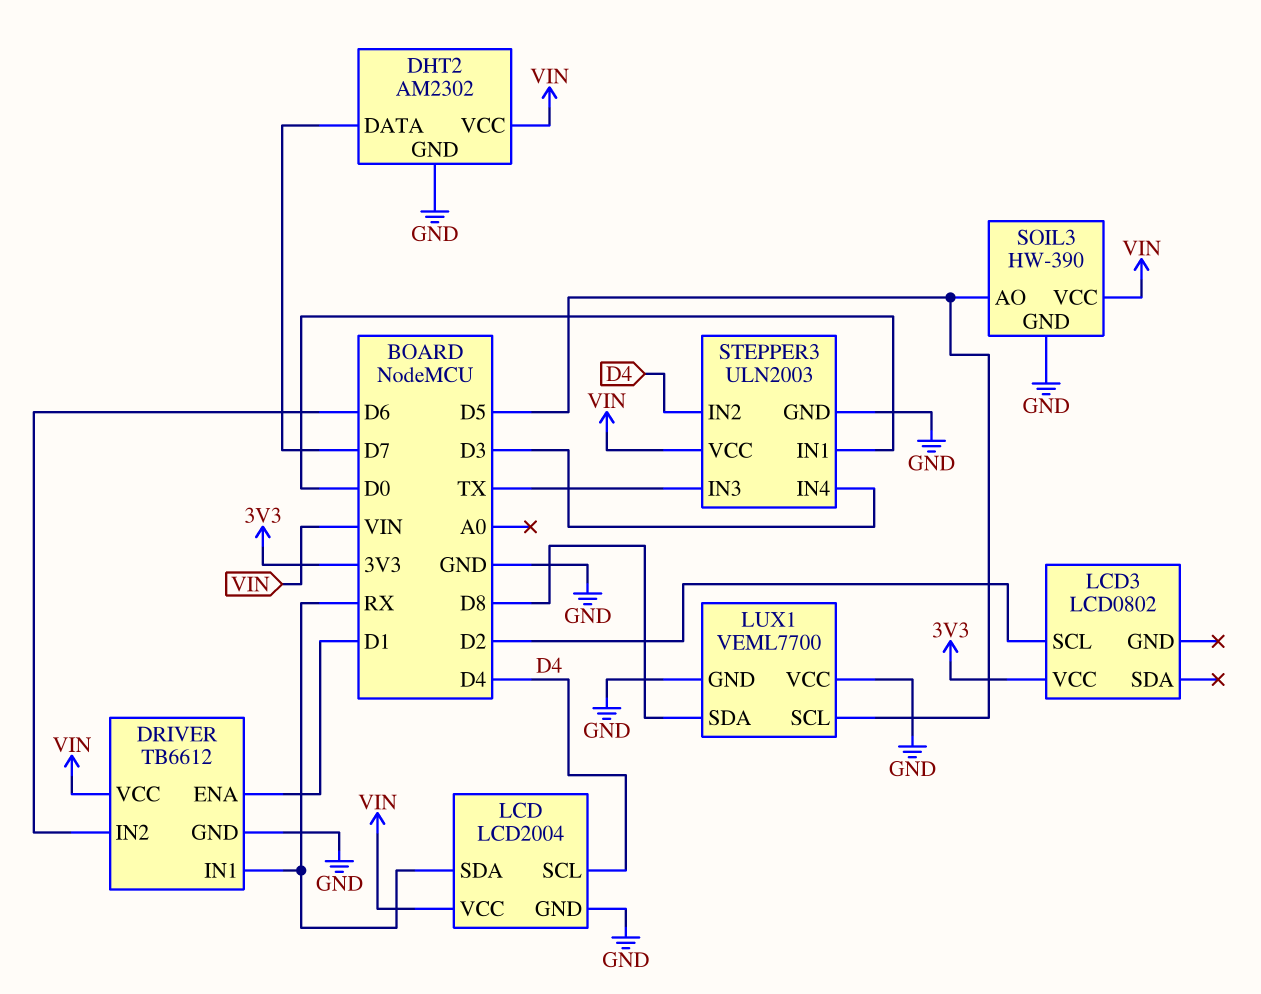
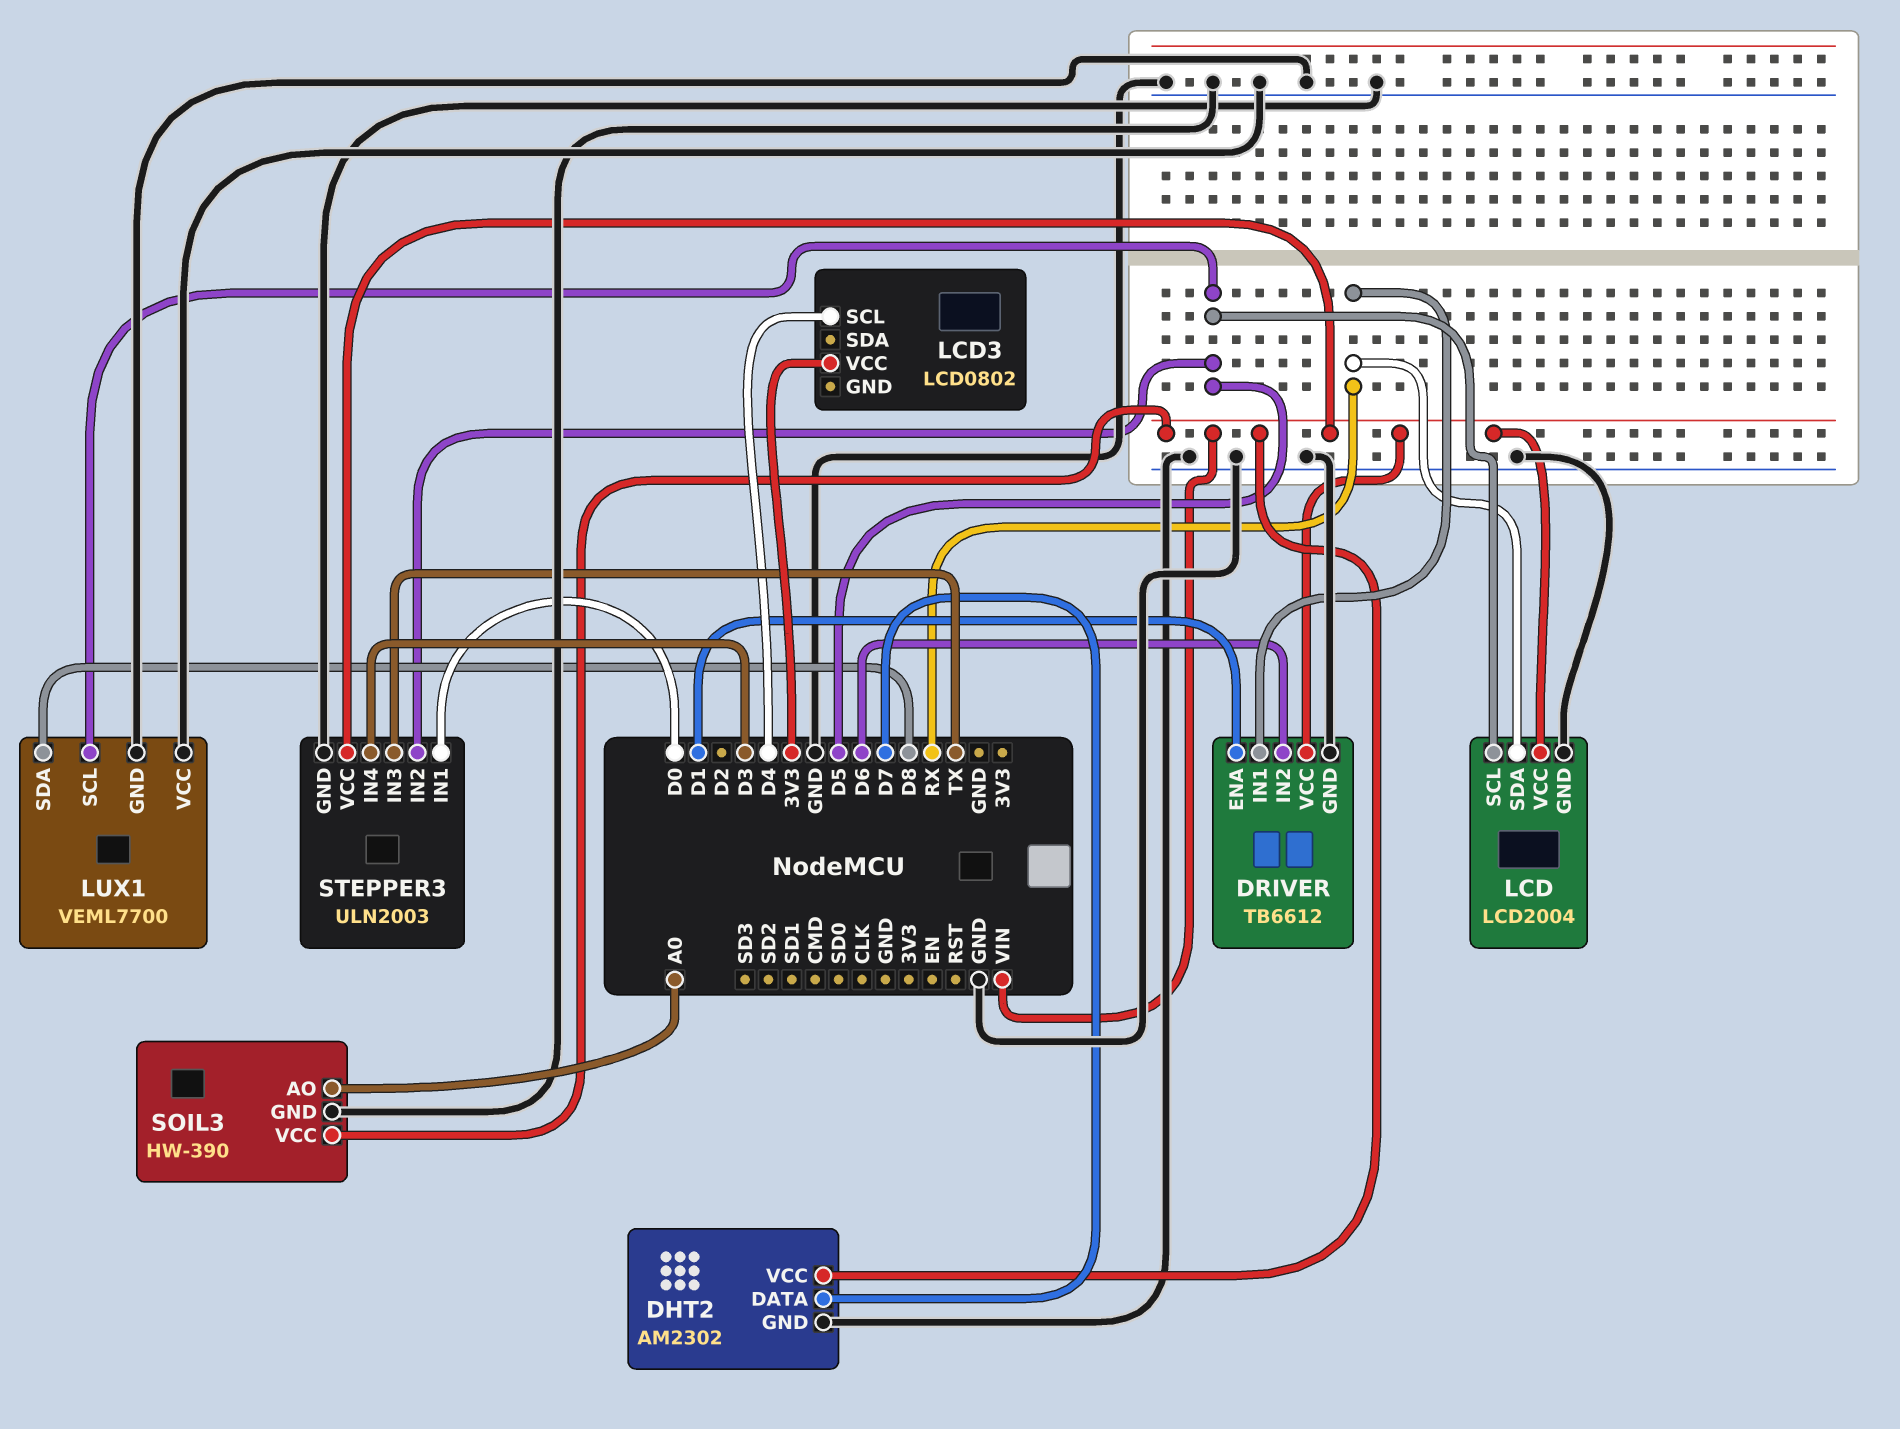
LCD pin SCL: D4 -> D5
LCD3 pin SCL: D2 -> D4
SOIL3 pin AO: D5 -> A0
STEPPER3 pin IN2: D4 -> D5

